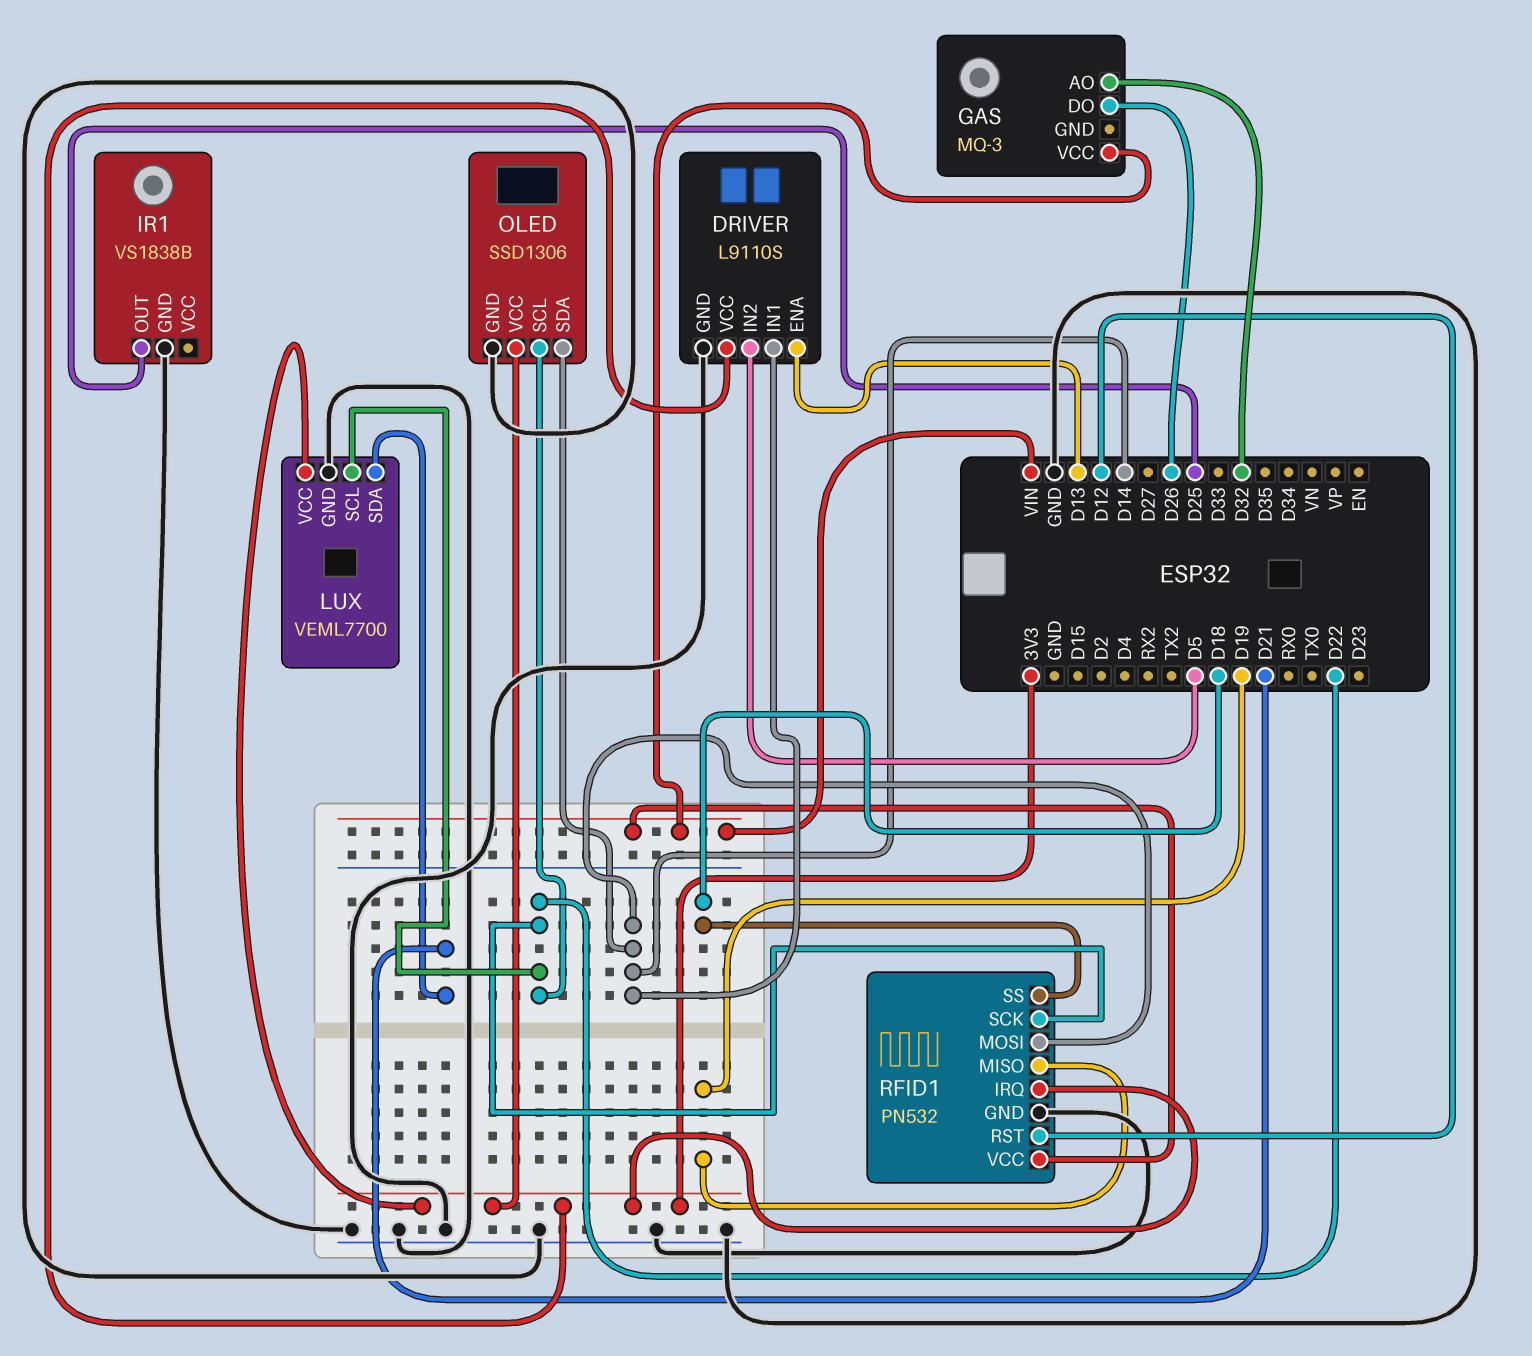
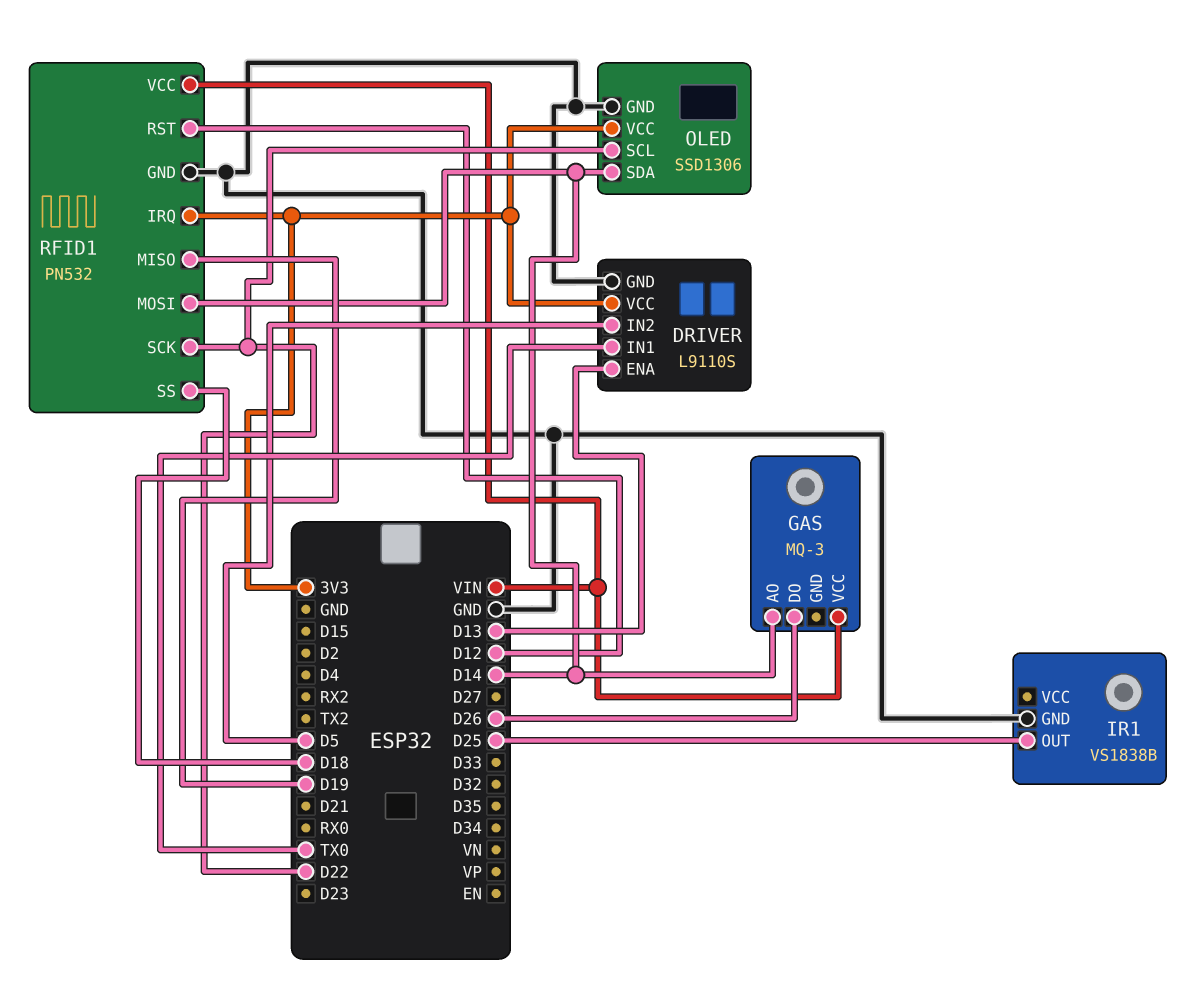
DRIVER pin IN1: D14 -> TX0
GAS pin AO: D32 -> D14
LUX: VEML7700 -> none
LUX pin GND: GND -> none
LUX pin SCL: D22 -> none
LUX pin SDA: D21 -> none
LUX pin VCC: 3V3 -> none

